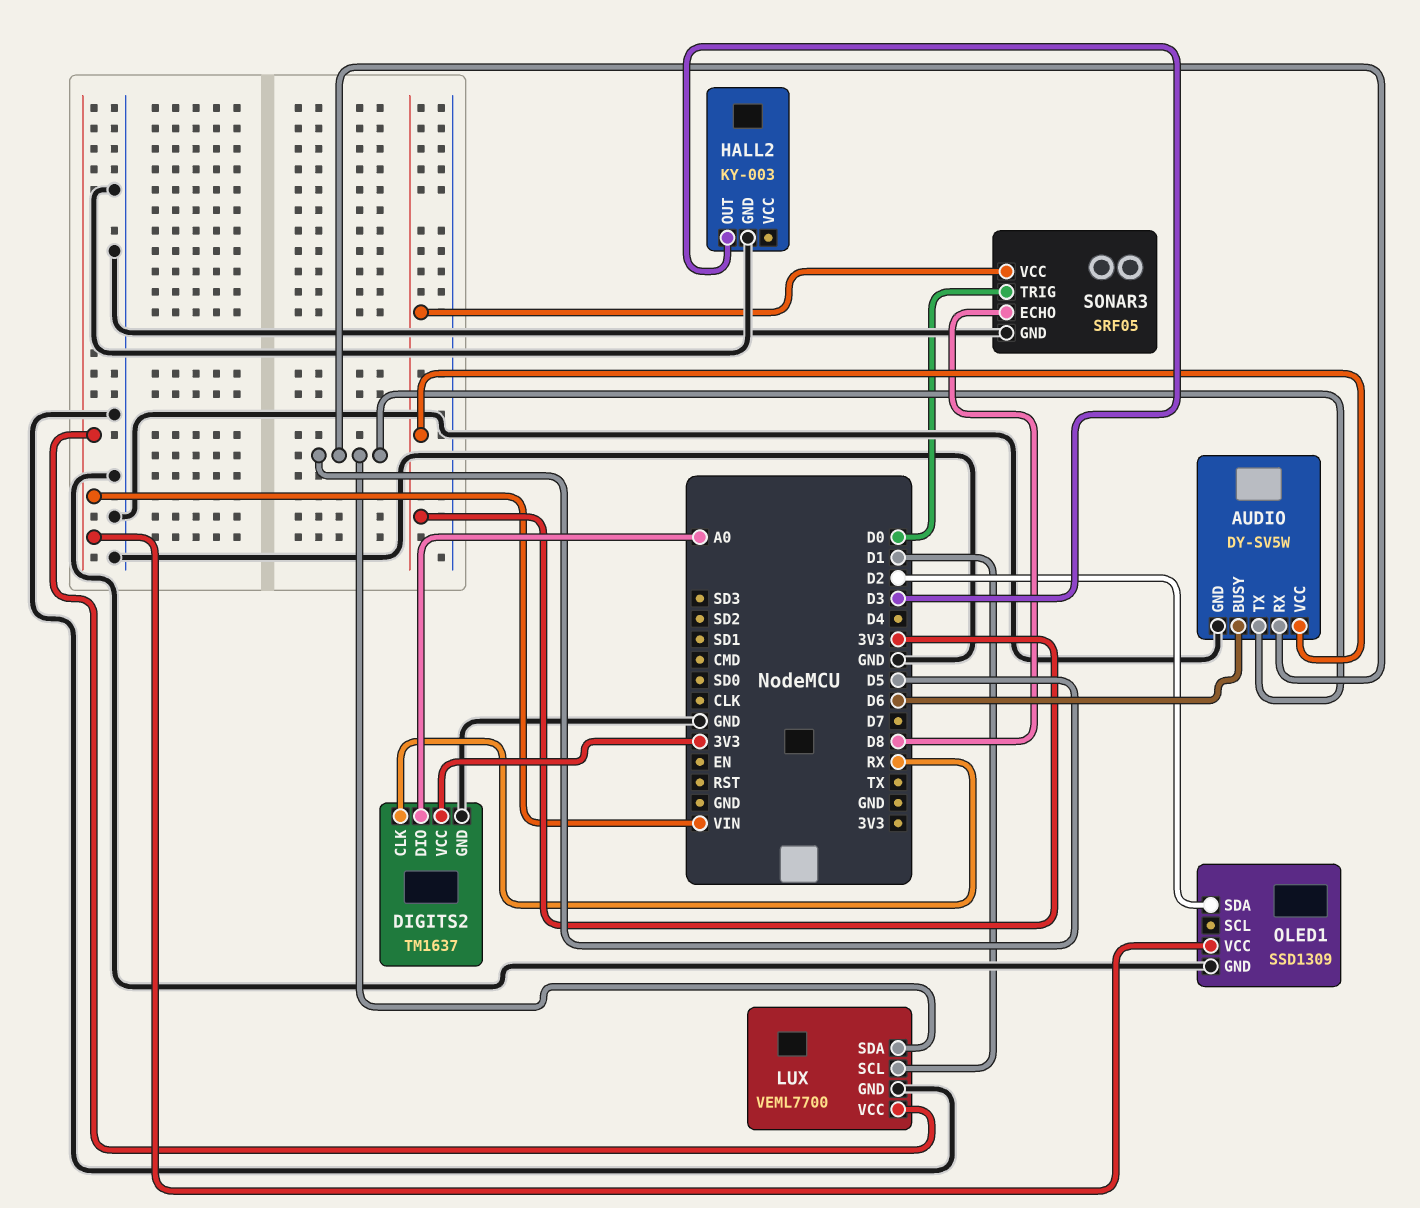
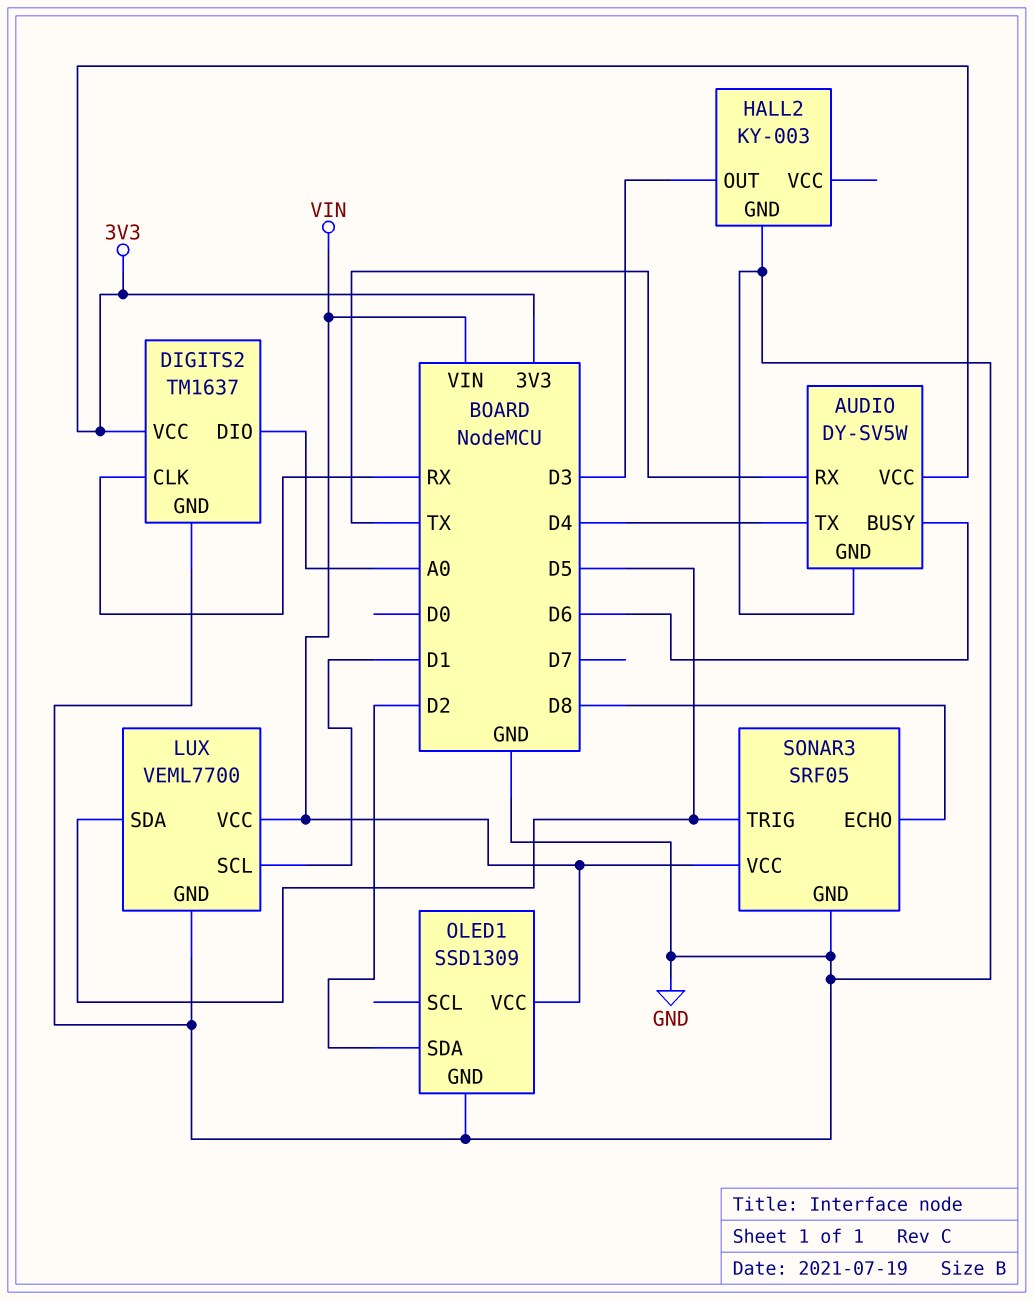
AUDIO pin RX: D5 -> TX
AUDIO pin TX: D5 -> D4
SONAR3 pin TRIG: D0 -> D5
SONAR3 pin VCC: 3V3 -> VIN

